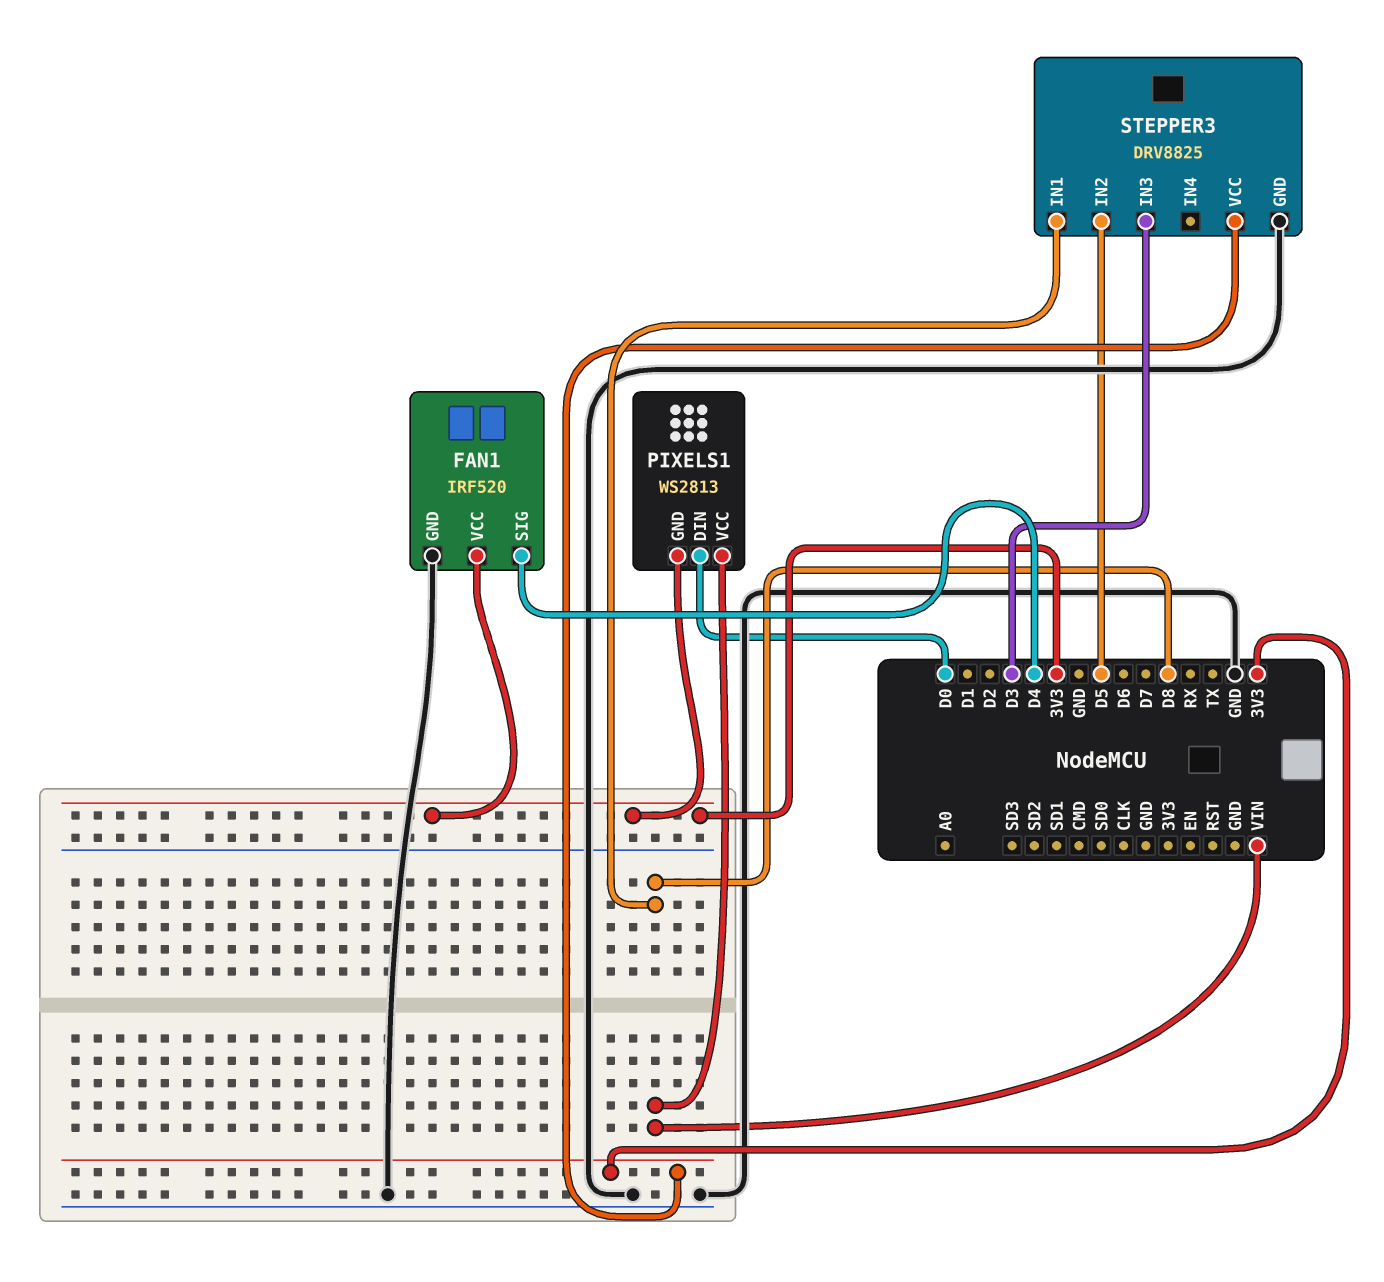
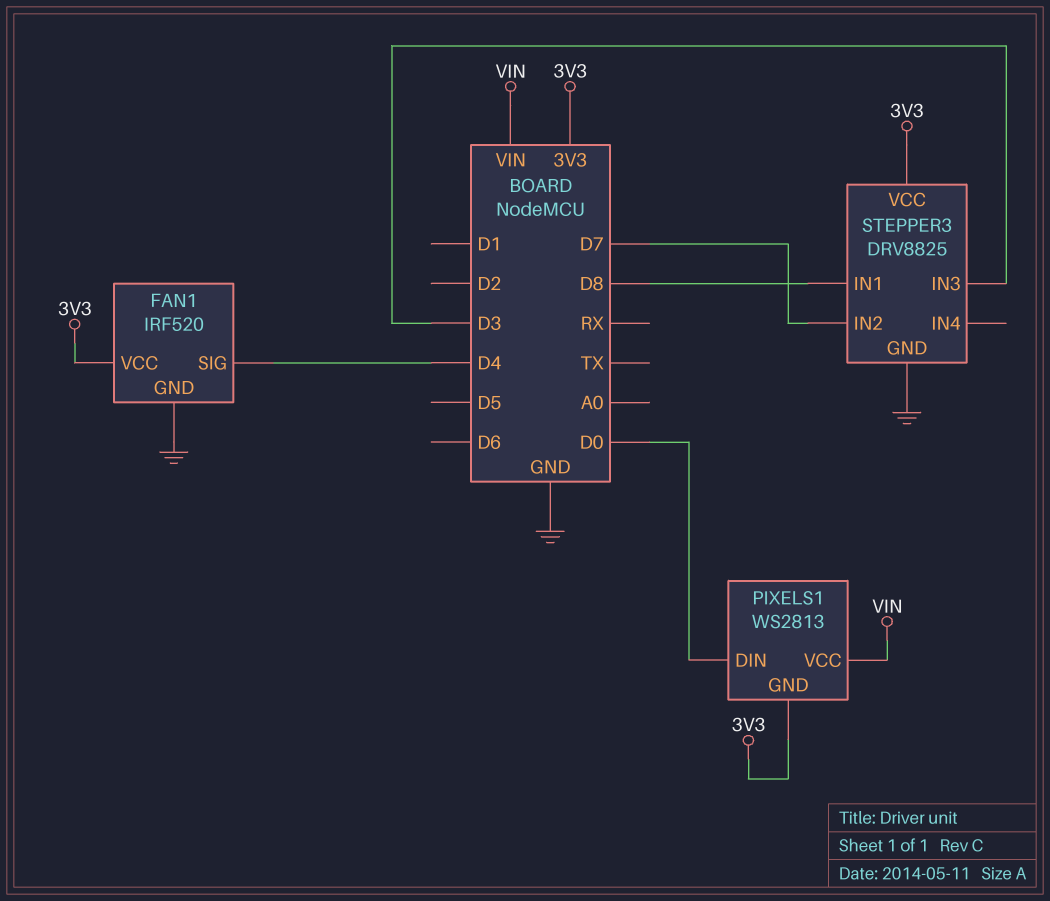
STEPPER3 pin IN2: D5 -> D7

